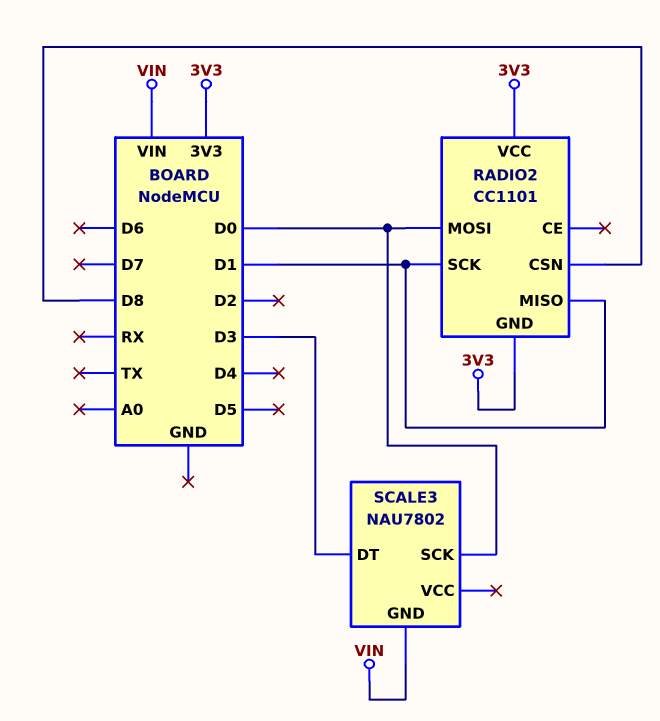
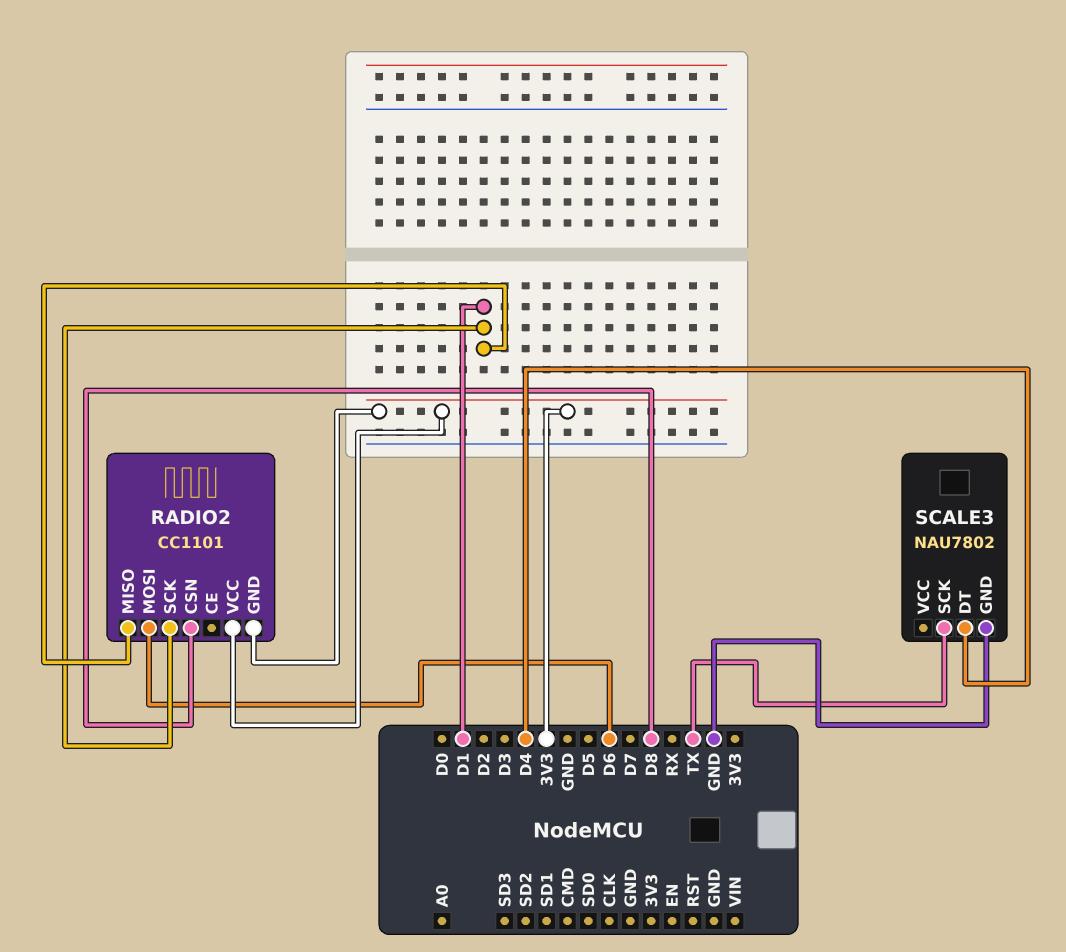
RADIO2 pin MOSI: D0 -> D6
SCALE3 pin DT: D3 -> D4
SCALE3 pin GND: VIN -> GND
SCALE3 pin SCK: D0 -> TX

